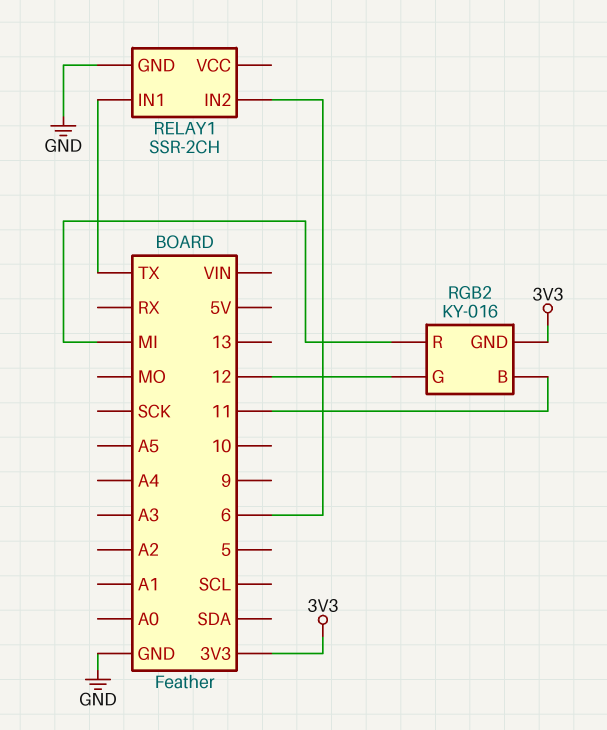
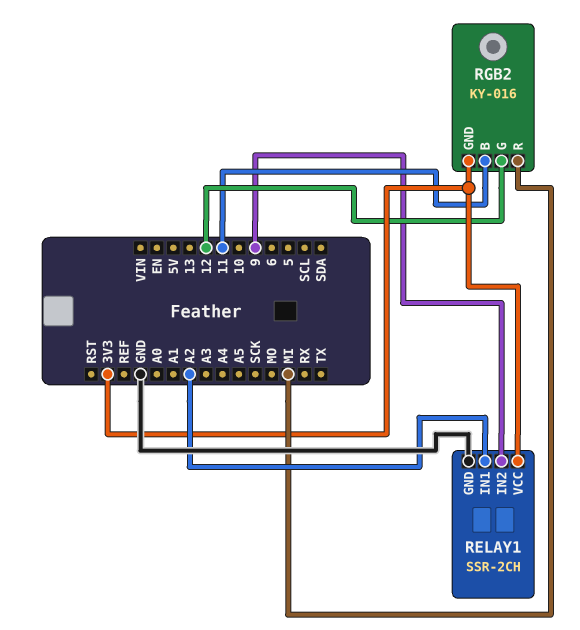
RELAY1 pin IN1: TX -> A2
RELAY1 pin IN2: 6 -> 9
RELAY1 pin VCC: none -> 3V3

